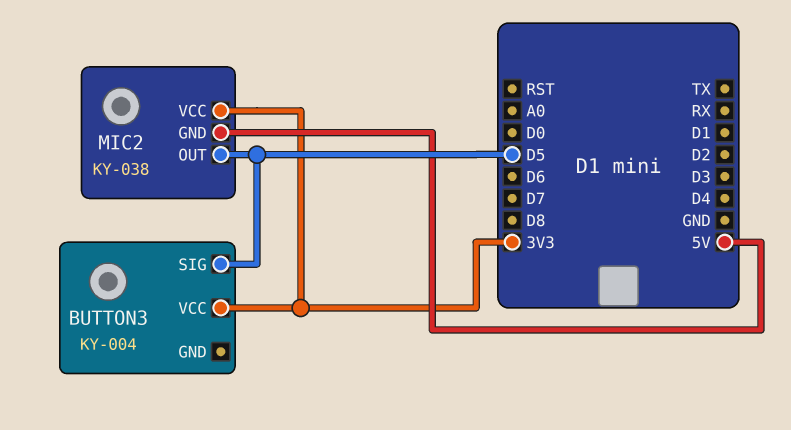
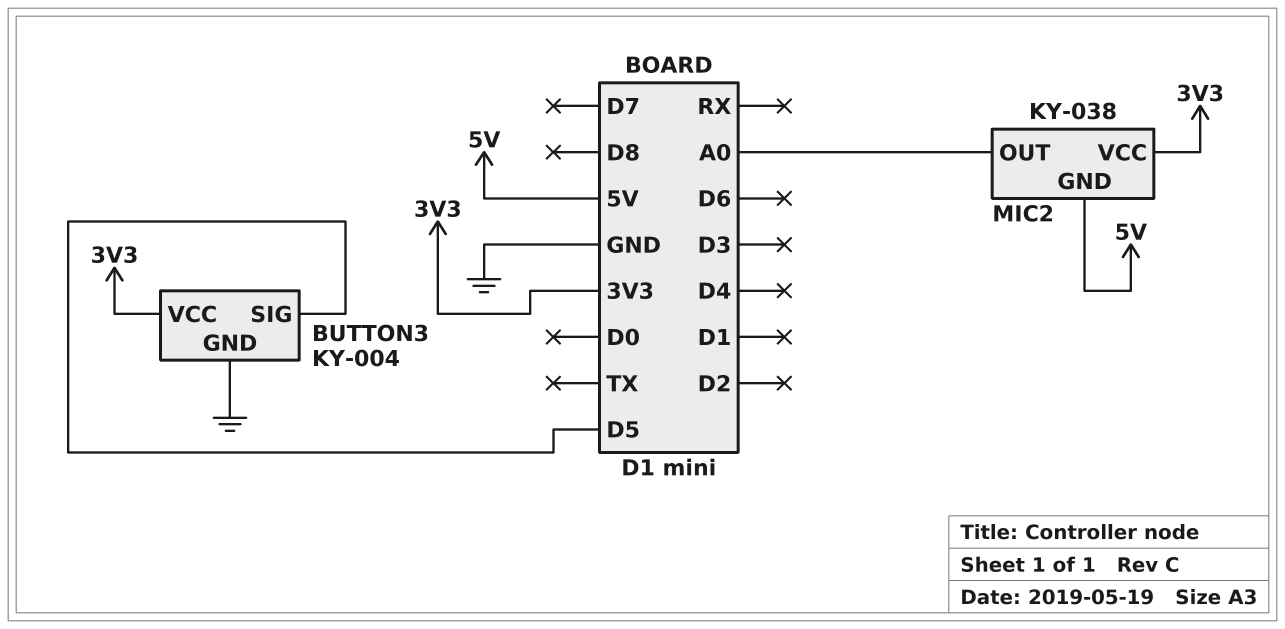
BUTTON3 pin GND: none -> GND
MIC2 pin OUT: D5 -> A0

